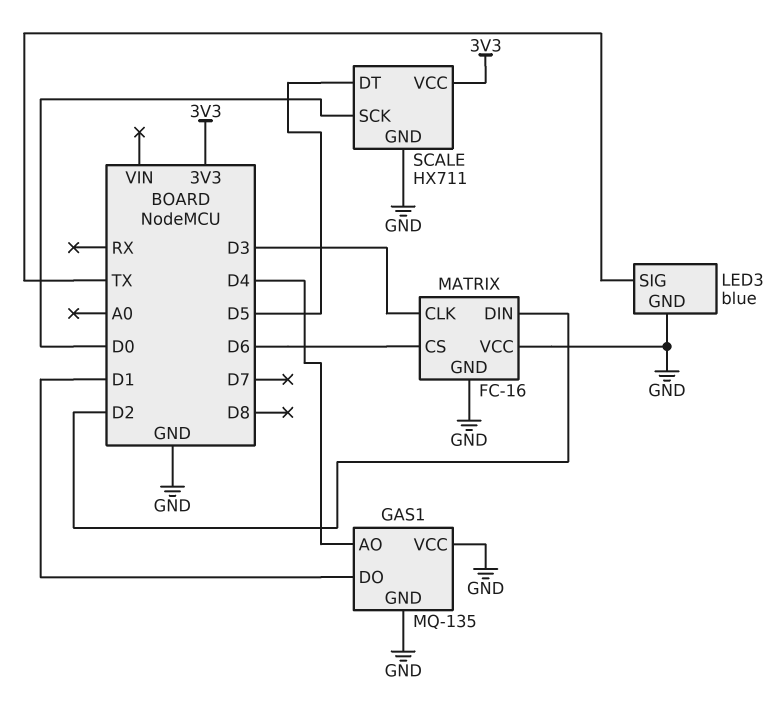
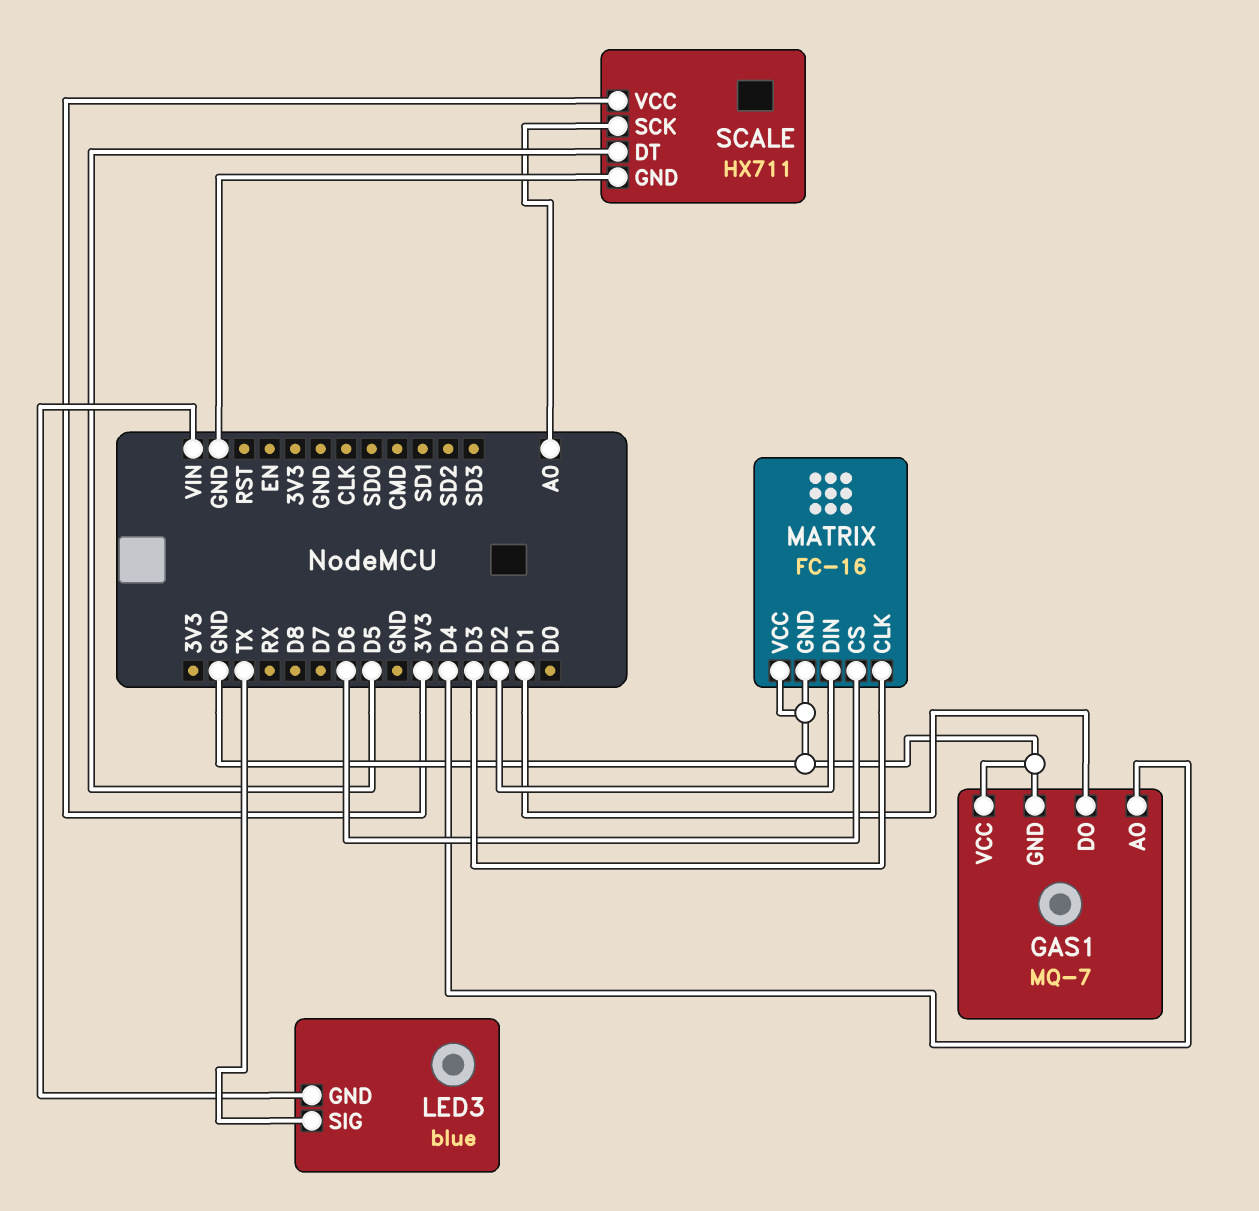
GAS1: MQ-135 -> MQ-7
LED3 pin GND: GND -> VIN
SCALE pin SCK: D0 -> A0

